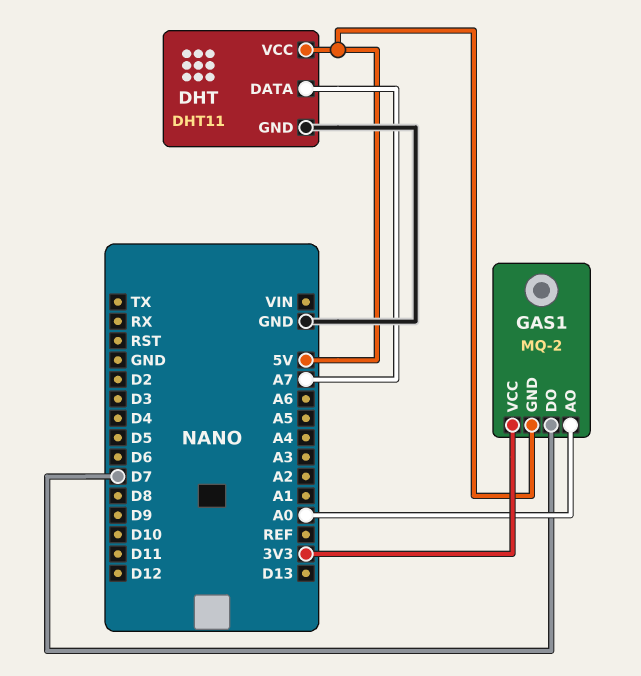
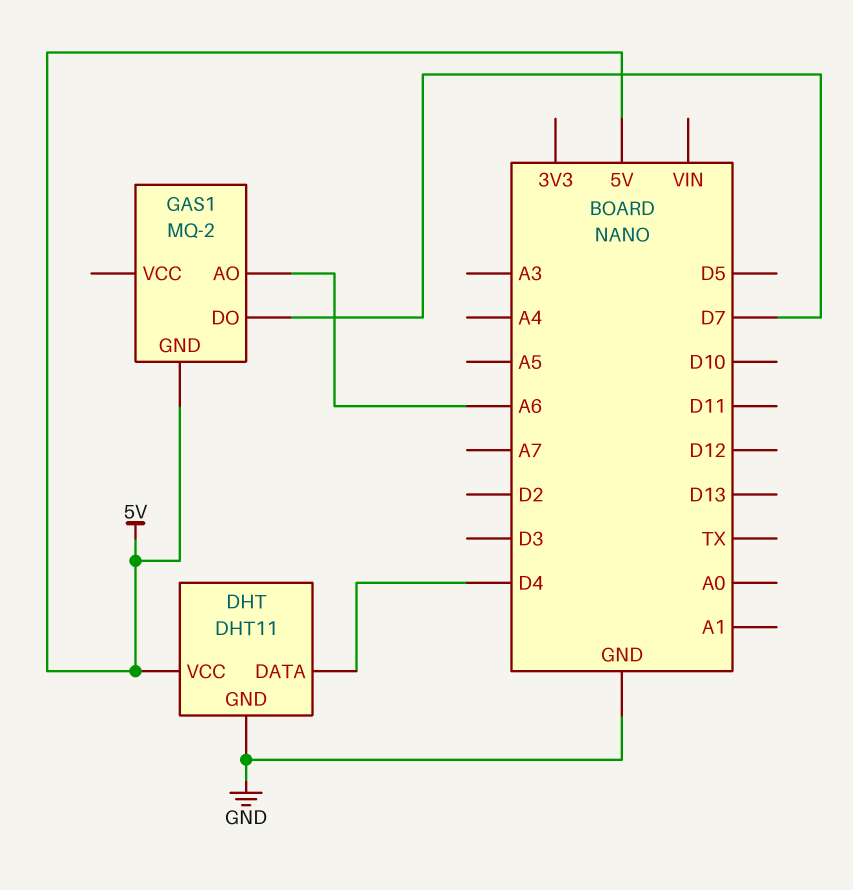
DHT pin DATA: A7 -> D4
GAS1 pin AO: A0 -> A6
GAS1 pin VCC: 3V3 -> none

